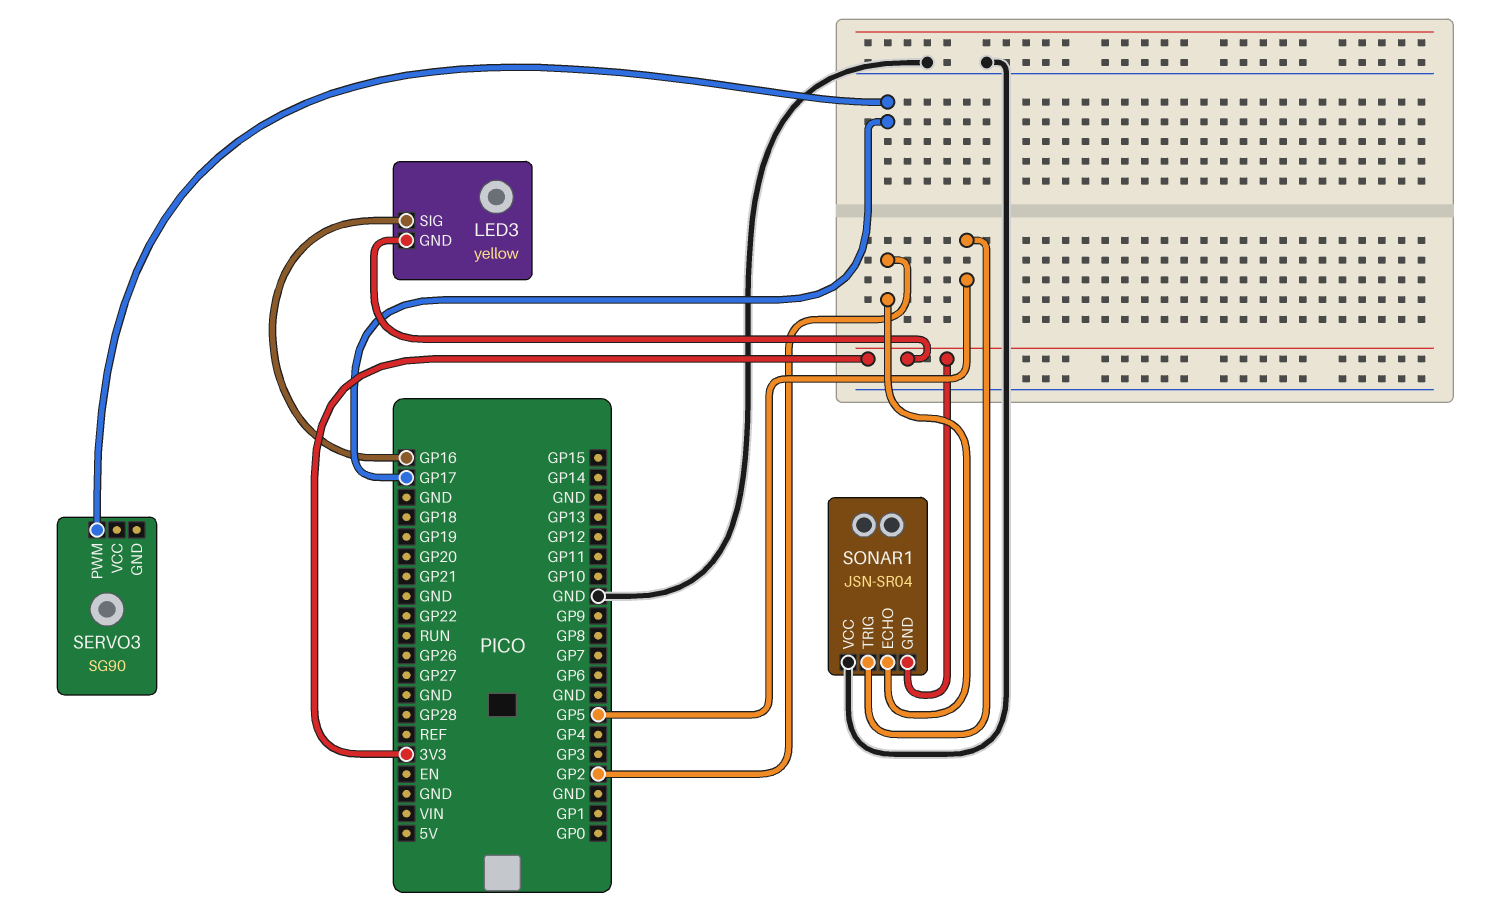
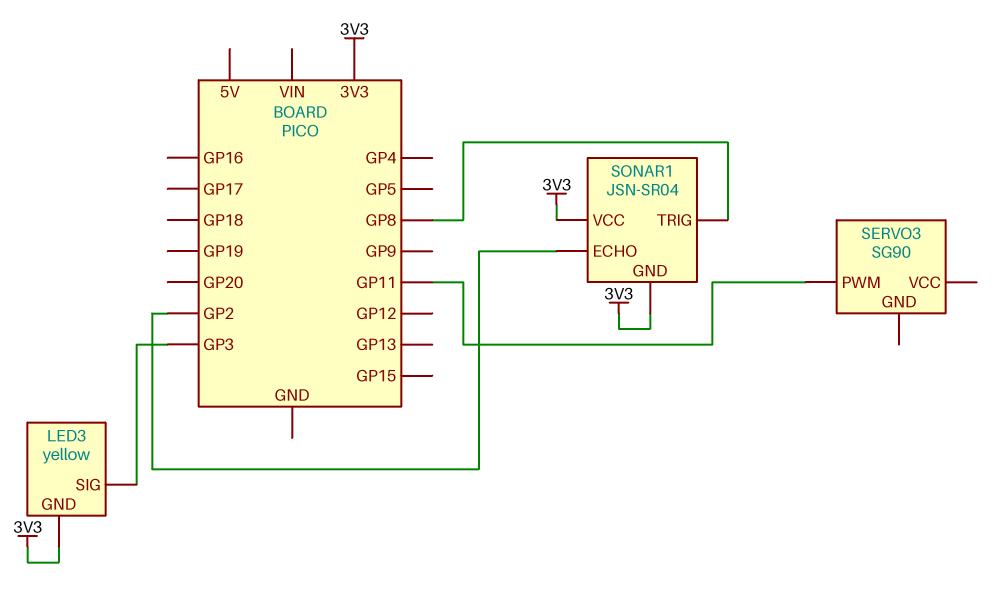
LED3 pin SIG: GP16 -> GP3
SERVO3 pin PWM: GP17 -> GP11
SONAR1 pin TRIG: GP5 -> GP8
SONAR1 pin VCC: GND -> 3V3

